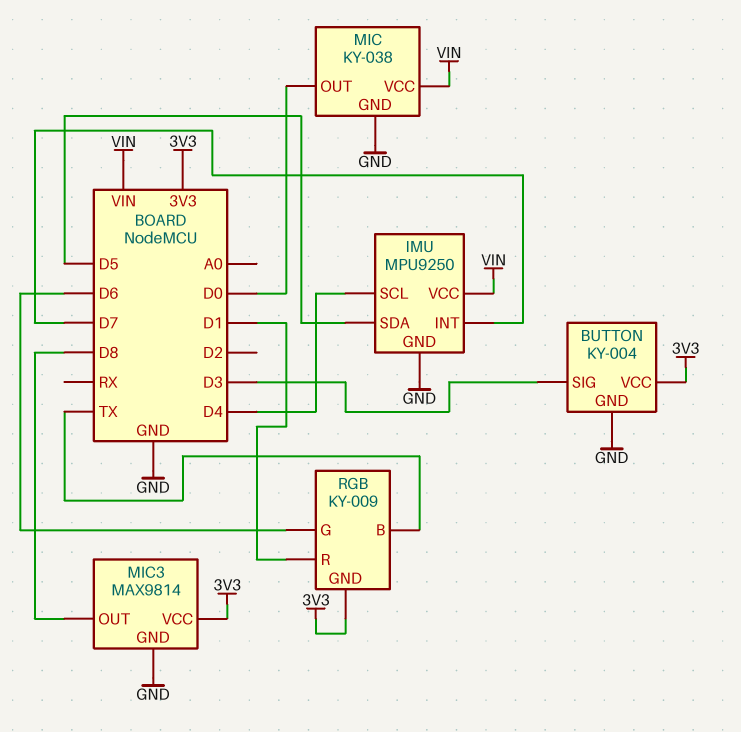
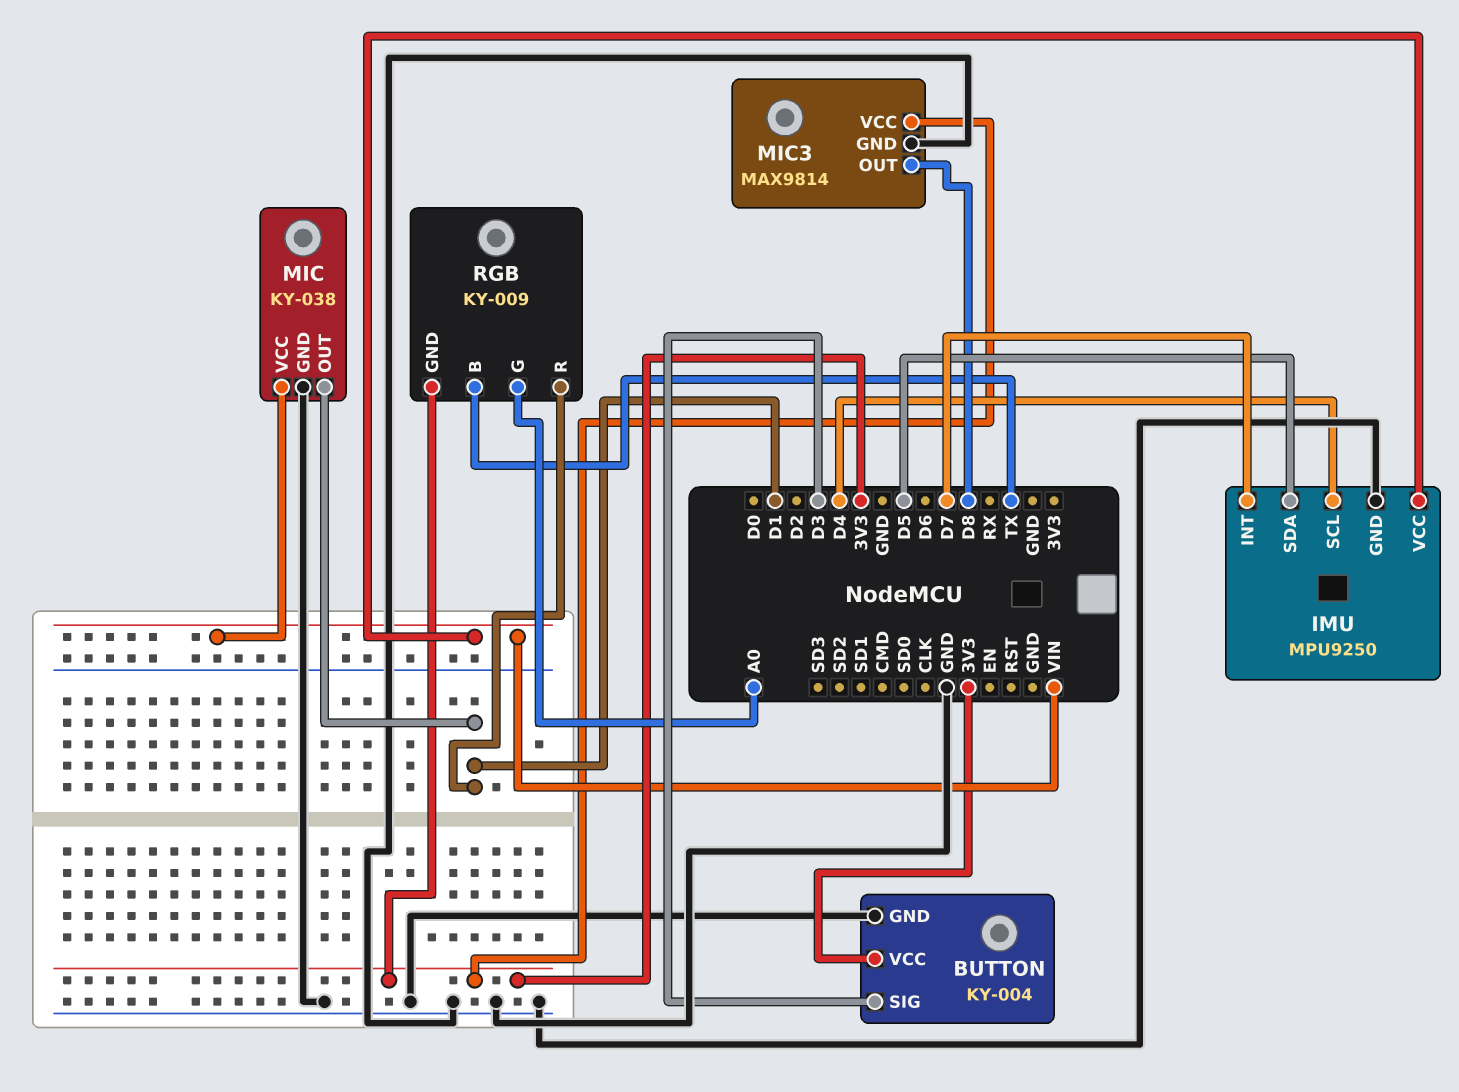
MIC pin OUT: D0 -> D1
RGB pin G: D6 -> A0

